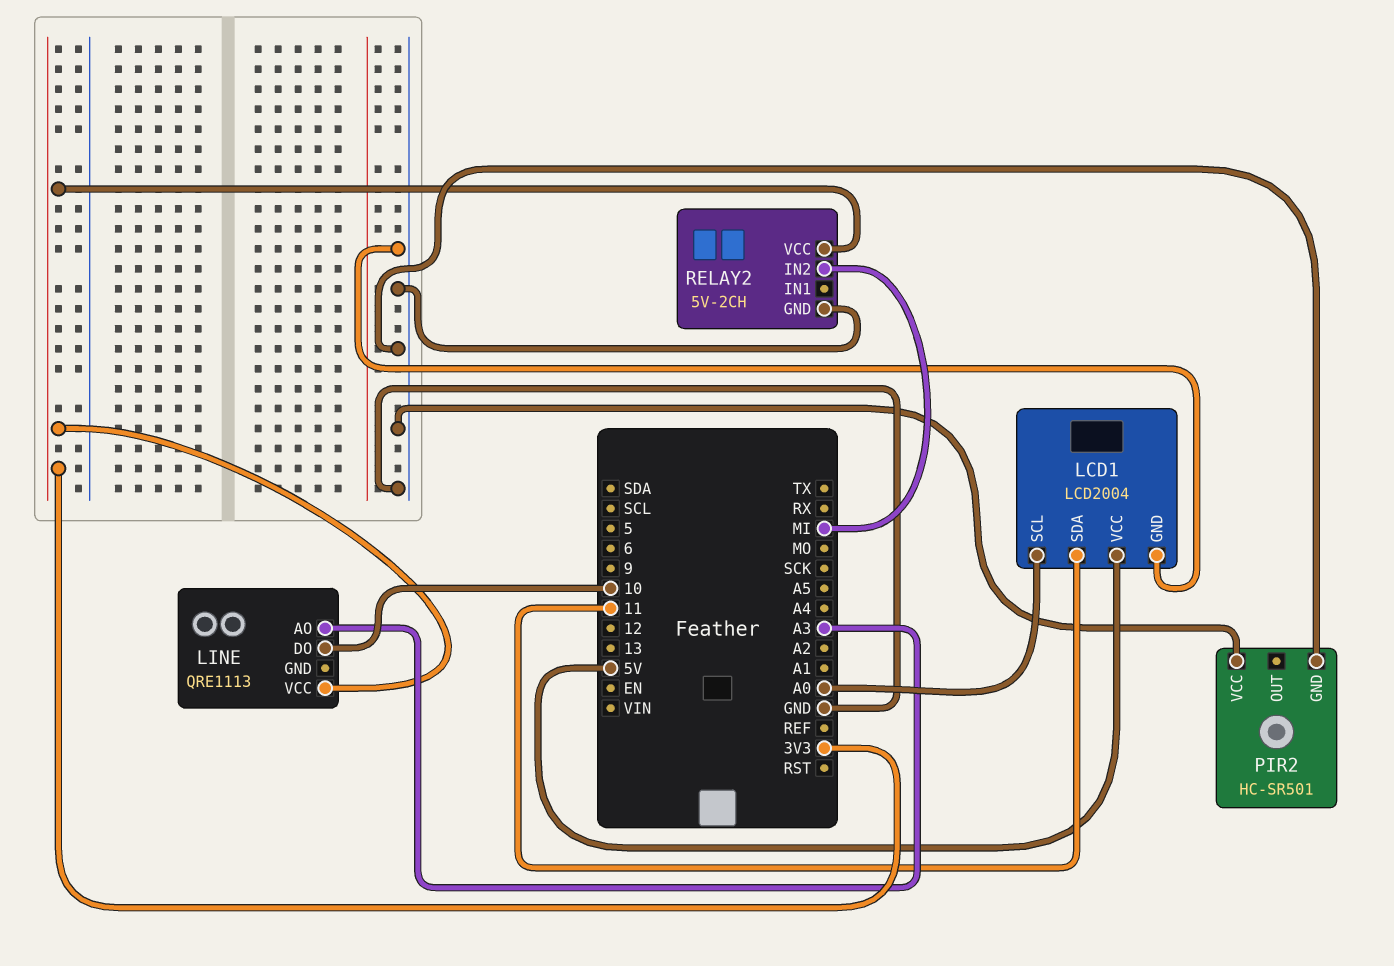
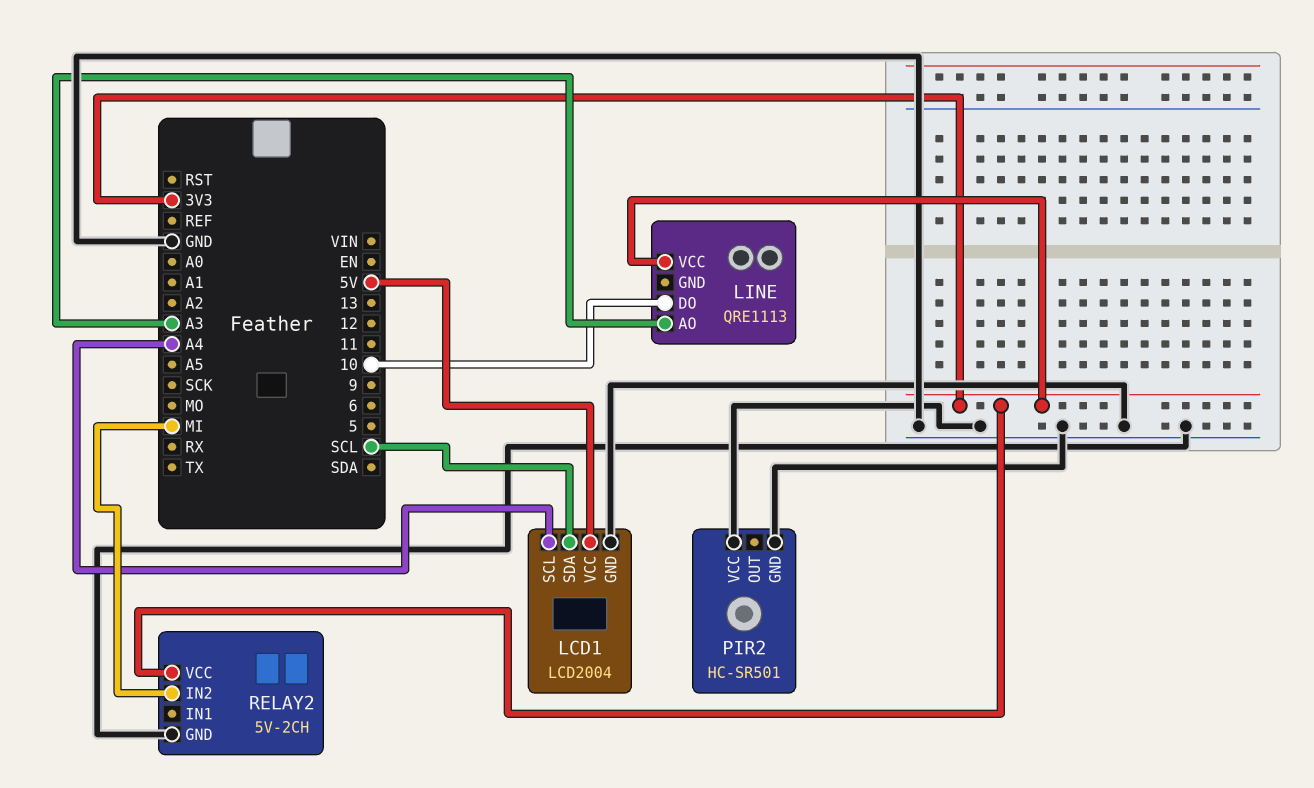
LCD1 pin SCL: A0 -> A4
LCD1 pin SDA: 11 -> SCL

